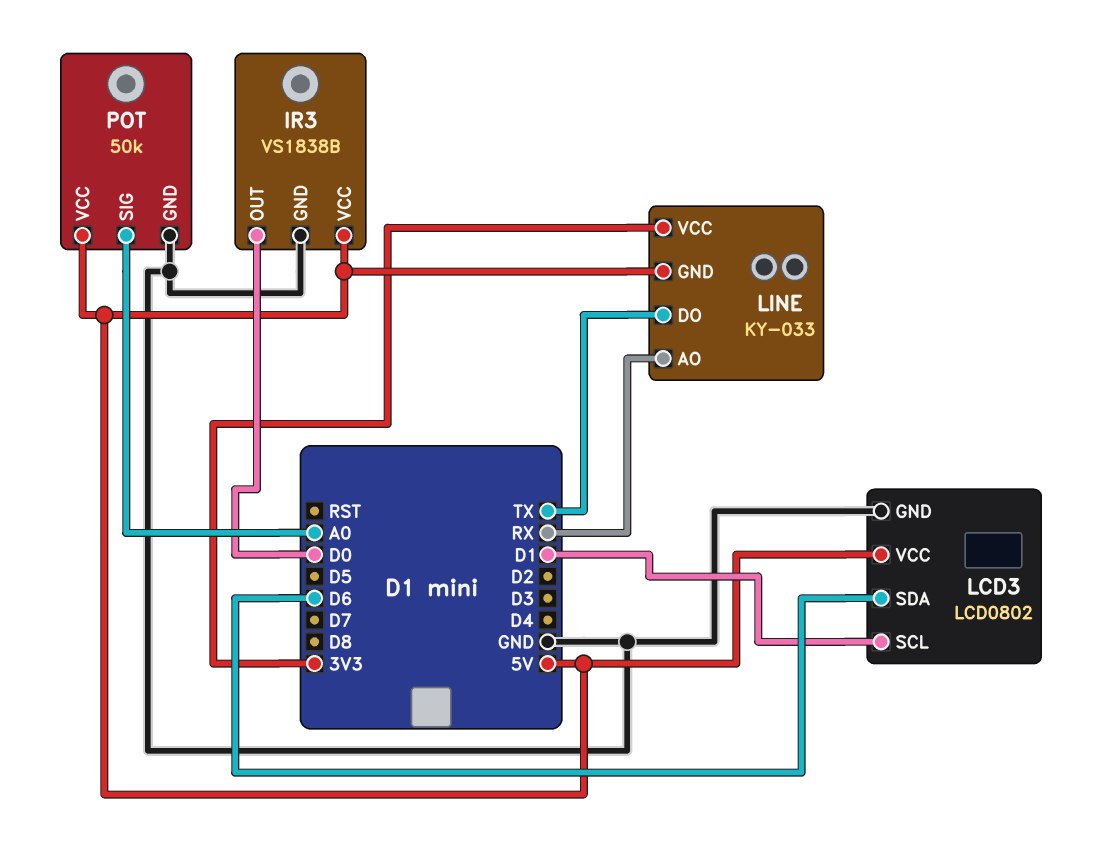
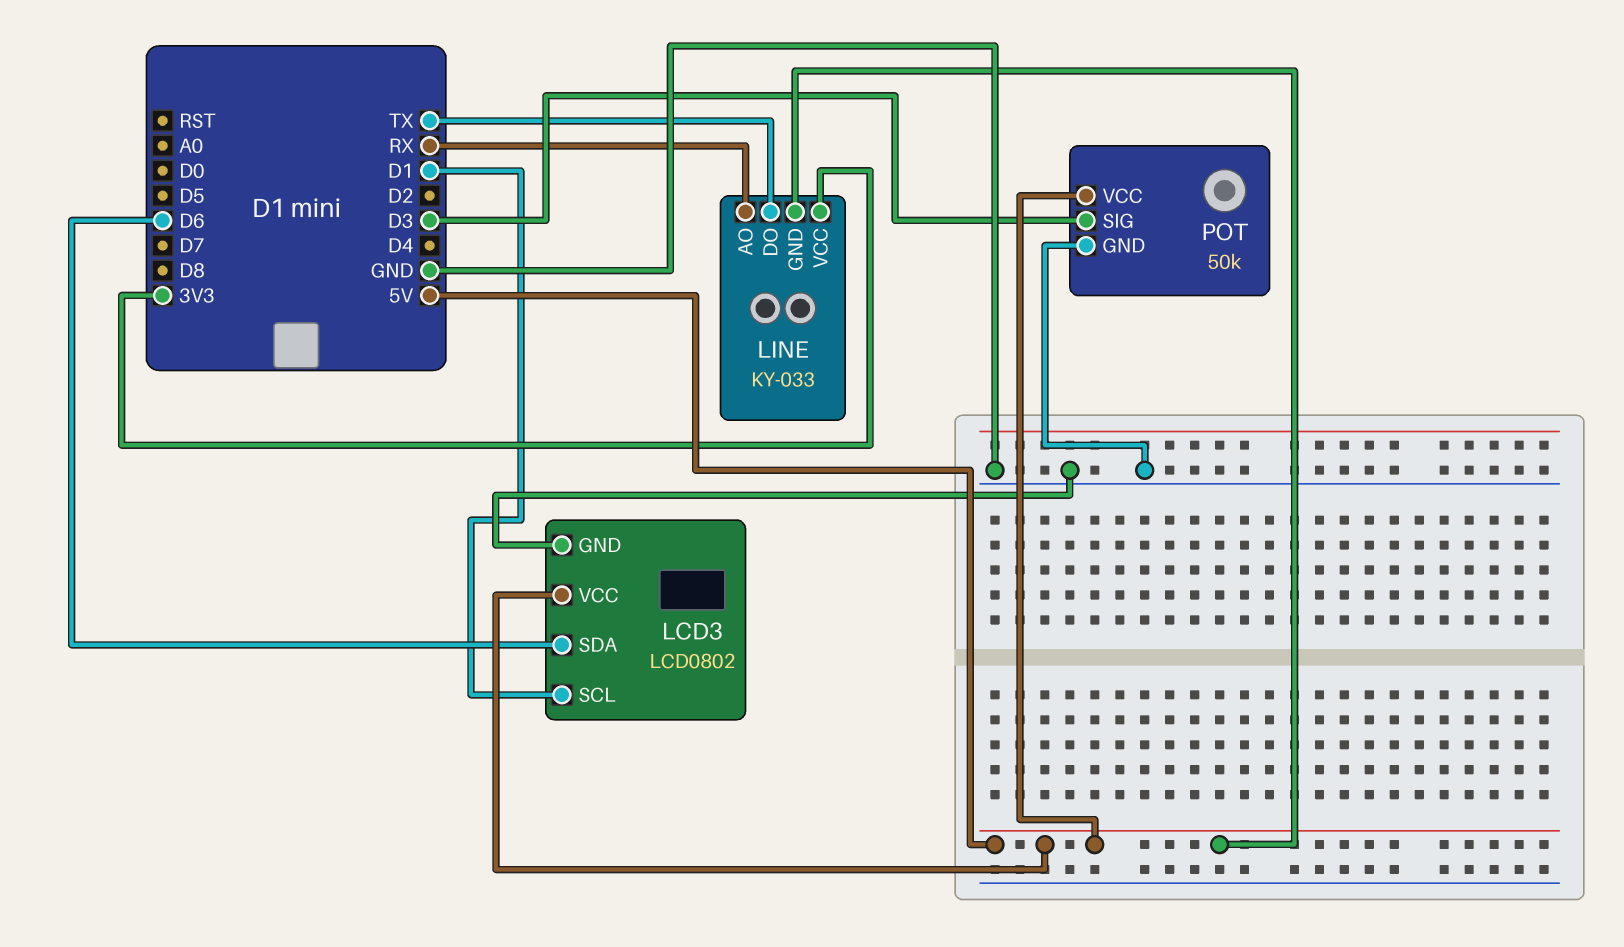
IR3: VS1838B -> none
IR3 pin GND: GND -> none
IR3 pin OUT: D0 -> none
IR3 pin VCC: 5V -> none
POT pin SIG: A0 -> D3

